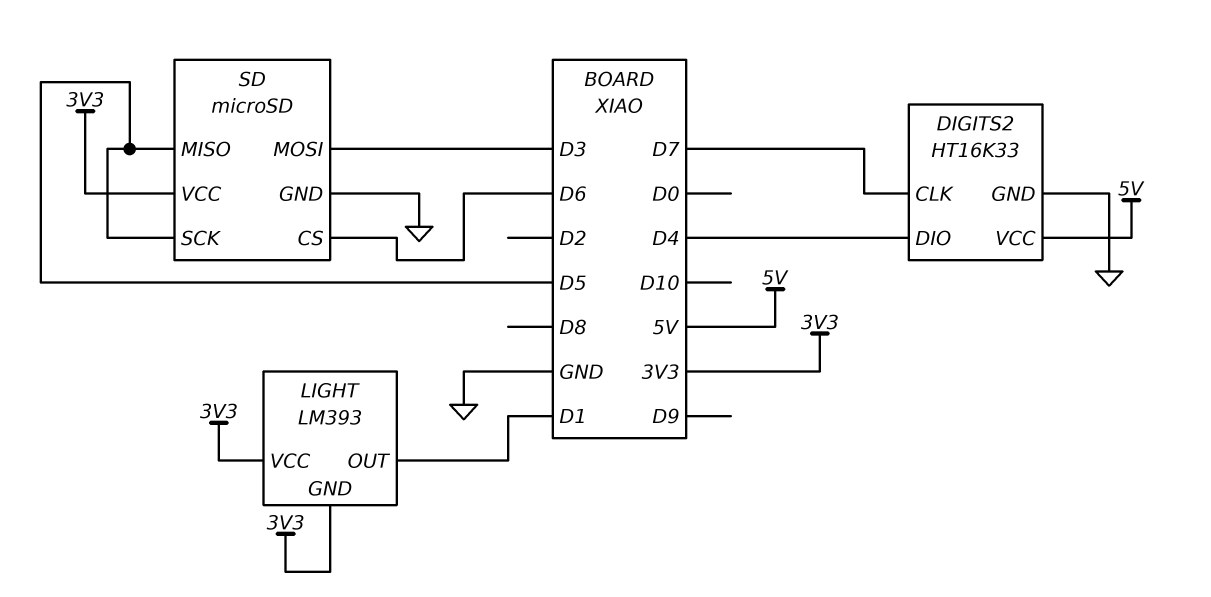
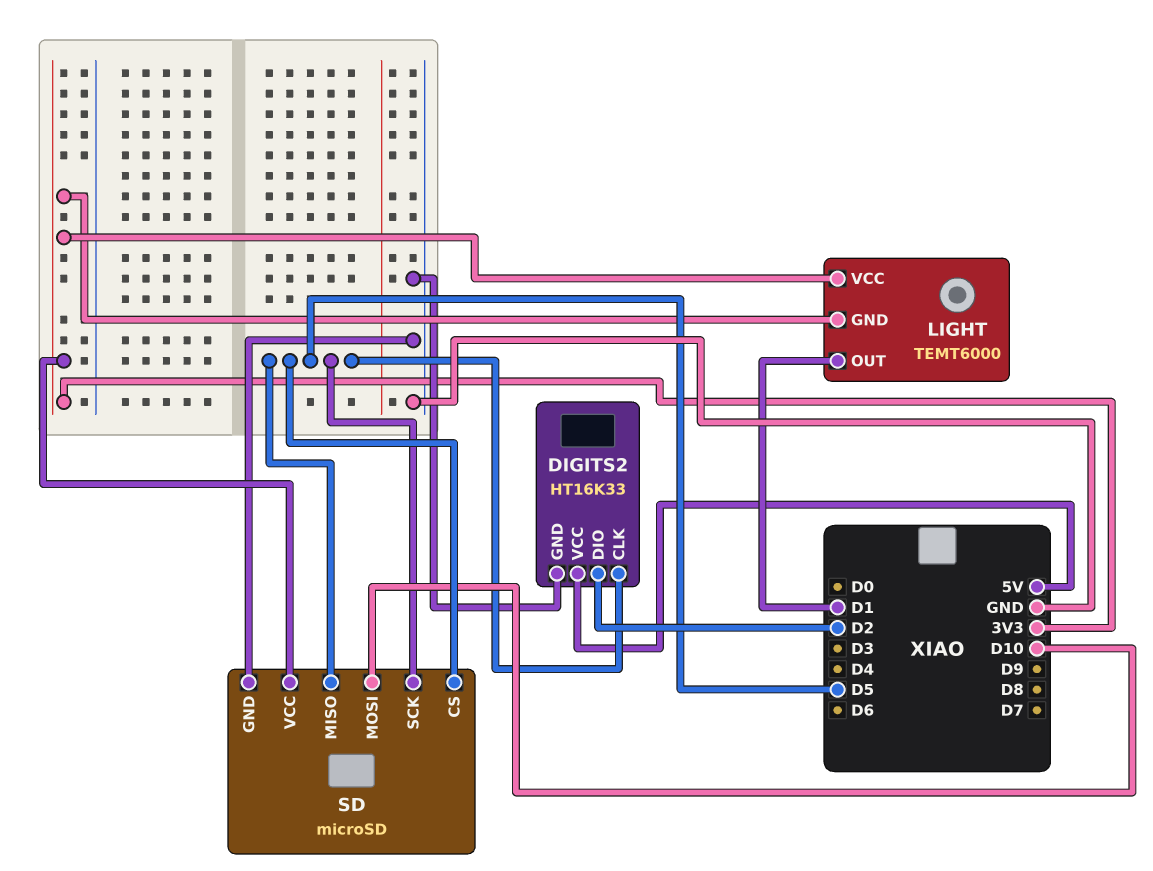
DIGITS2 pin CLK: D7 -> D5
DIGITS2 pin DIO: D4 -> D2
LIGHT: LM393 -> TEMT6000
SD pin CS: D6 -> D5
SD pin MOSI: D3 -> D10

